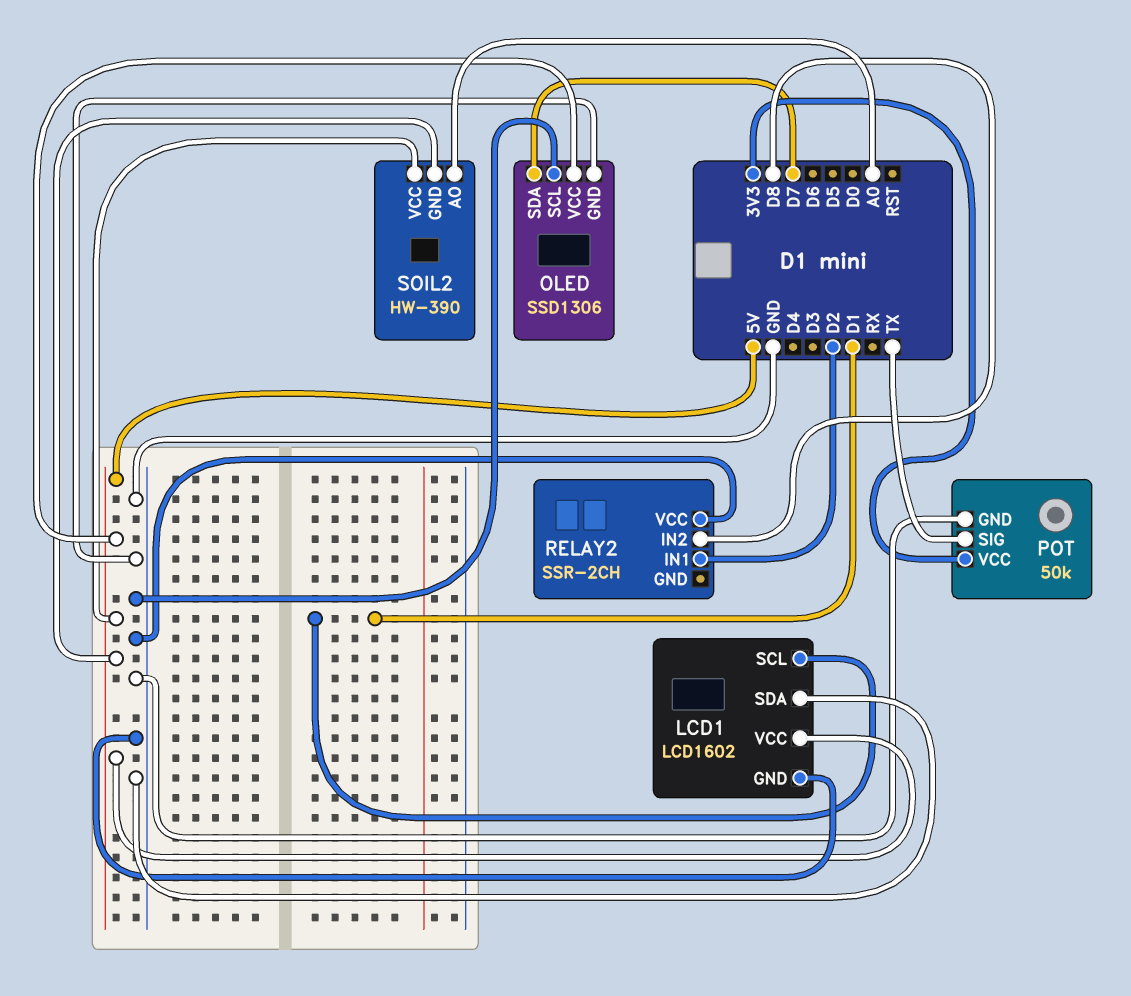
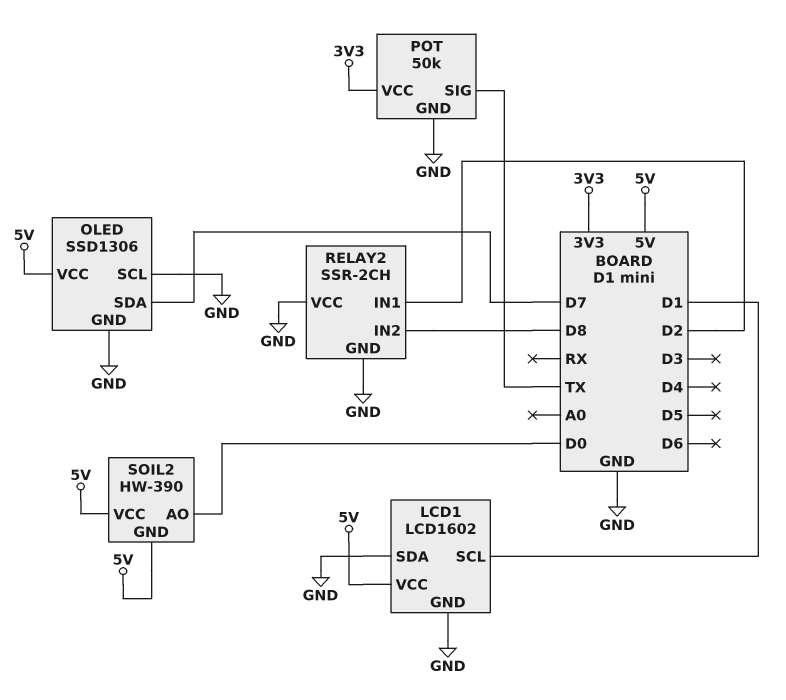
RELAY2 pin GND: none -> GND
SOIL2 pin AO: A0 -> D0

